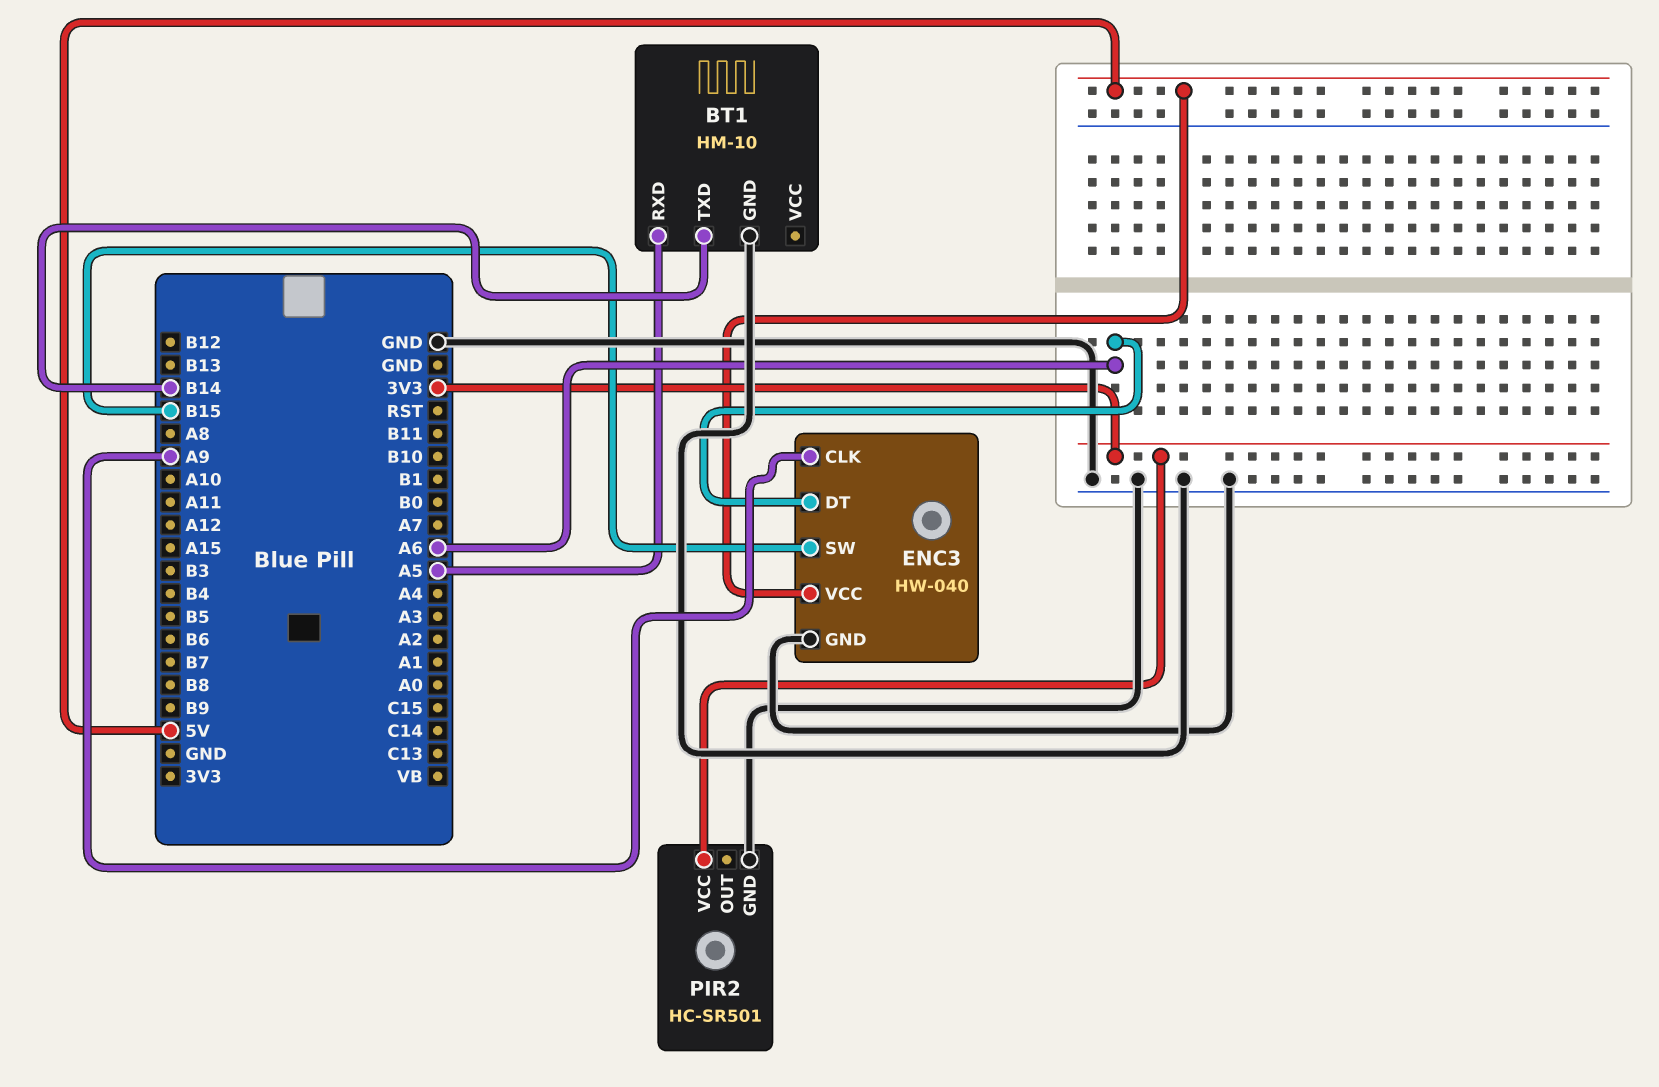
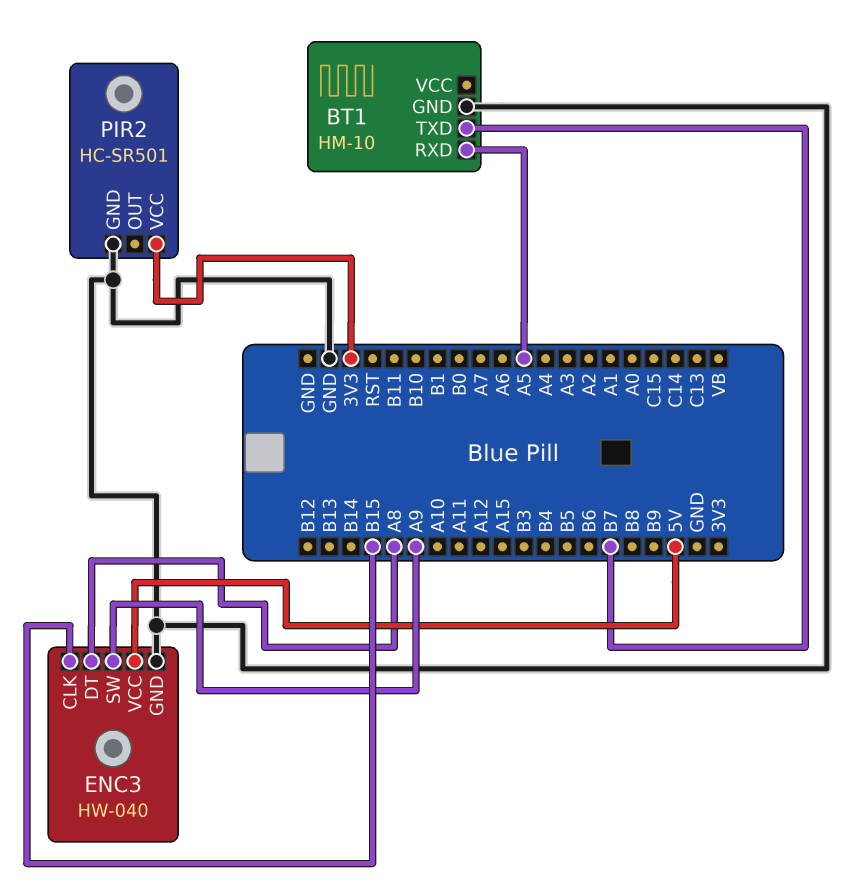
BT1 pin TXD: B14 -> B7
ENC3 pin CLK: A9 -> B15
ENC3 pin DT: A6 -> A8
ENC3 pin SW: B15 -> A9

